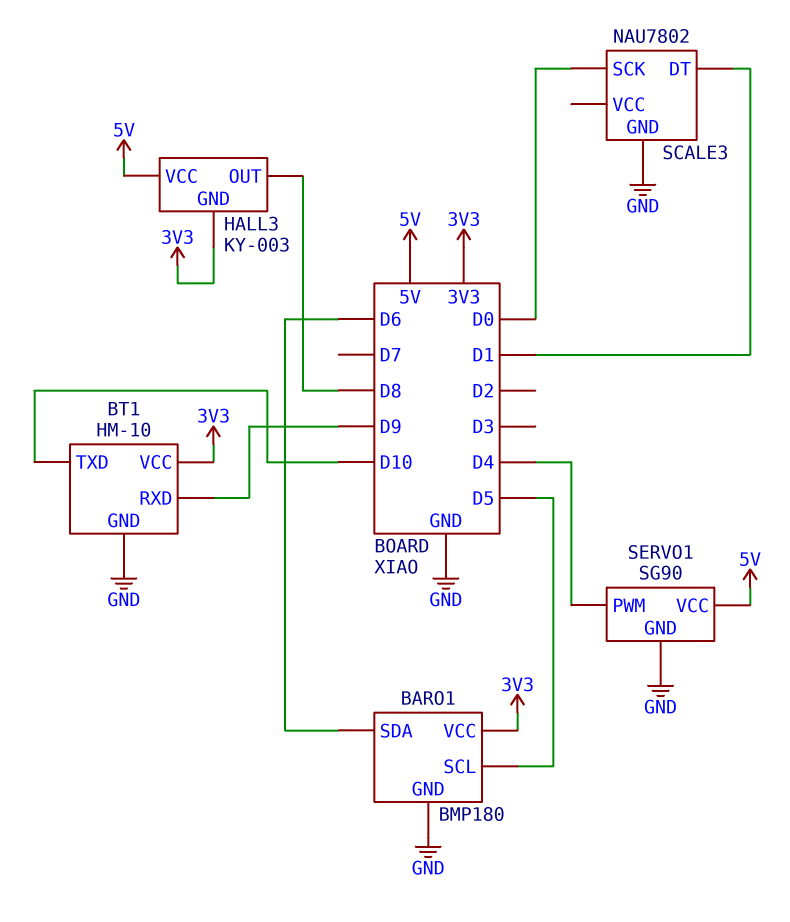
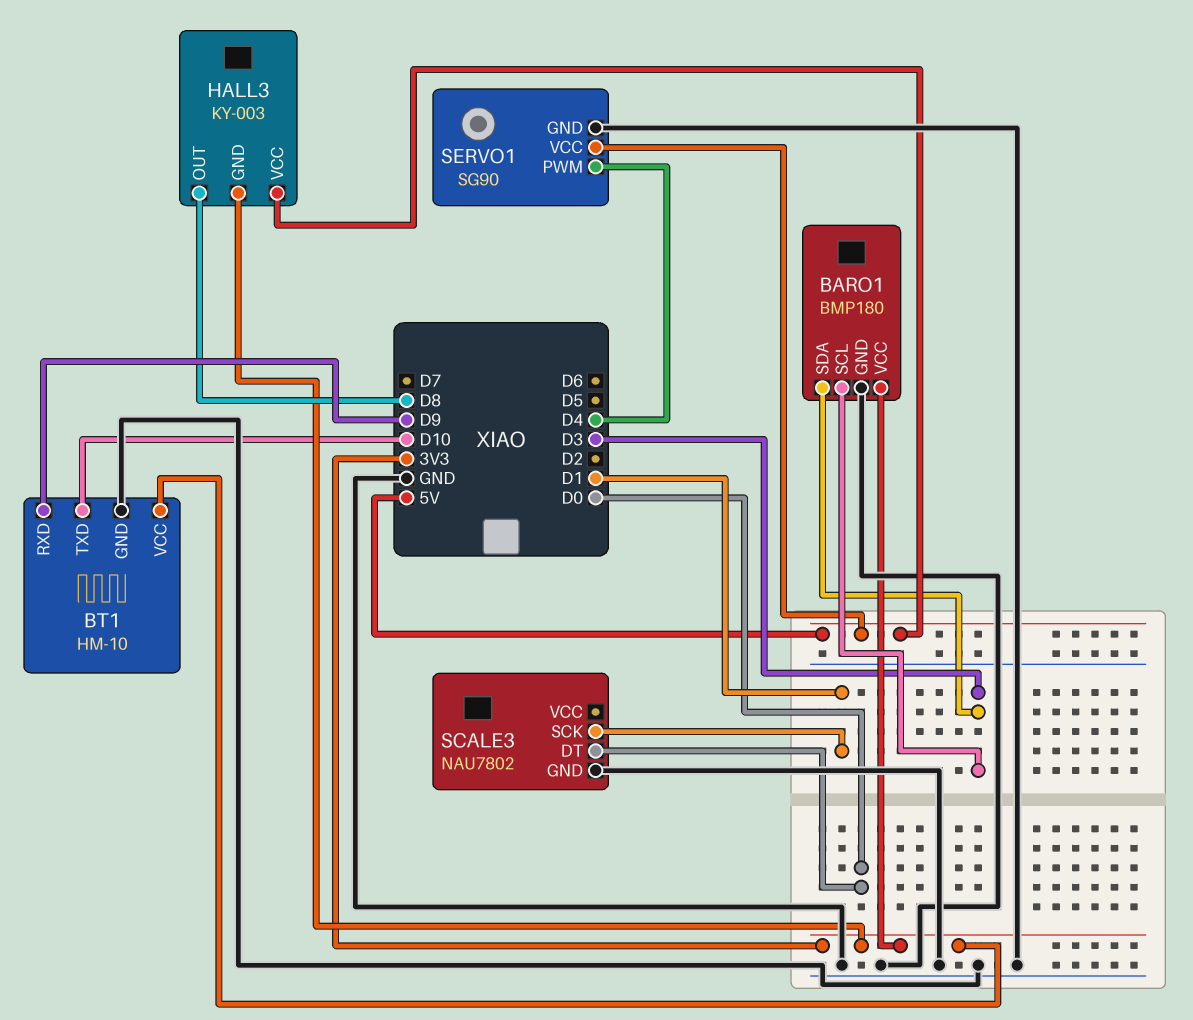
BARO1 pin SCL: D5 -> D3
BARO1 pin SDA: D6 -> D3
SCALE3 pin DT: D1 -> D0
SCALE3 pin SCK: D0 -> D1

